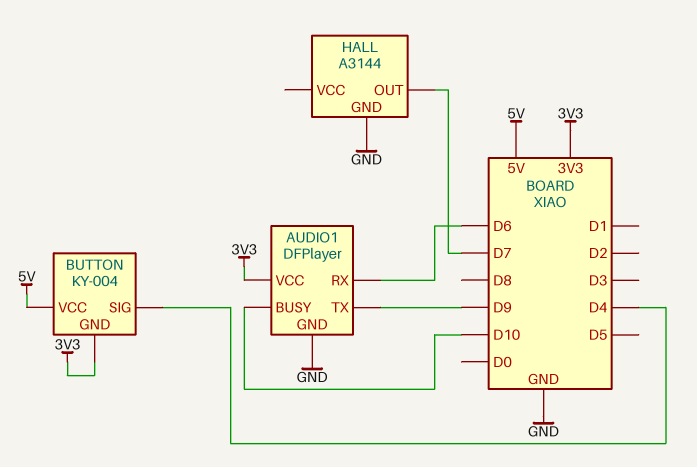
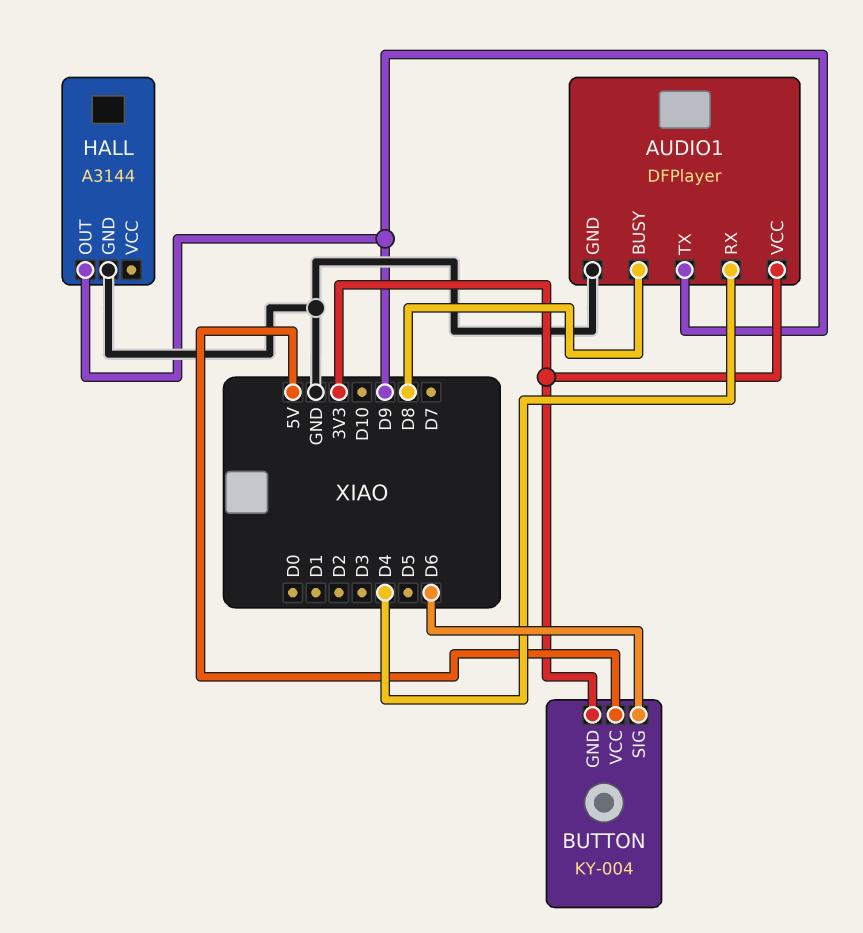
AUDIO1 pin BUSY: D10 -> D8
AUDIO1 pin RX: D6 -> D4
BUTTON pin SIG: D4 -> D6
HALL pin OUT: D7 -> D9

